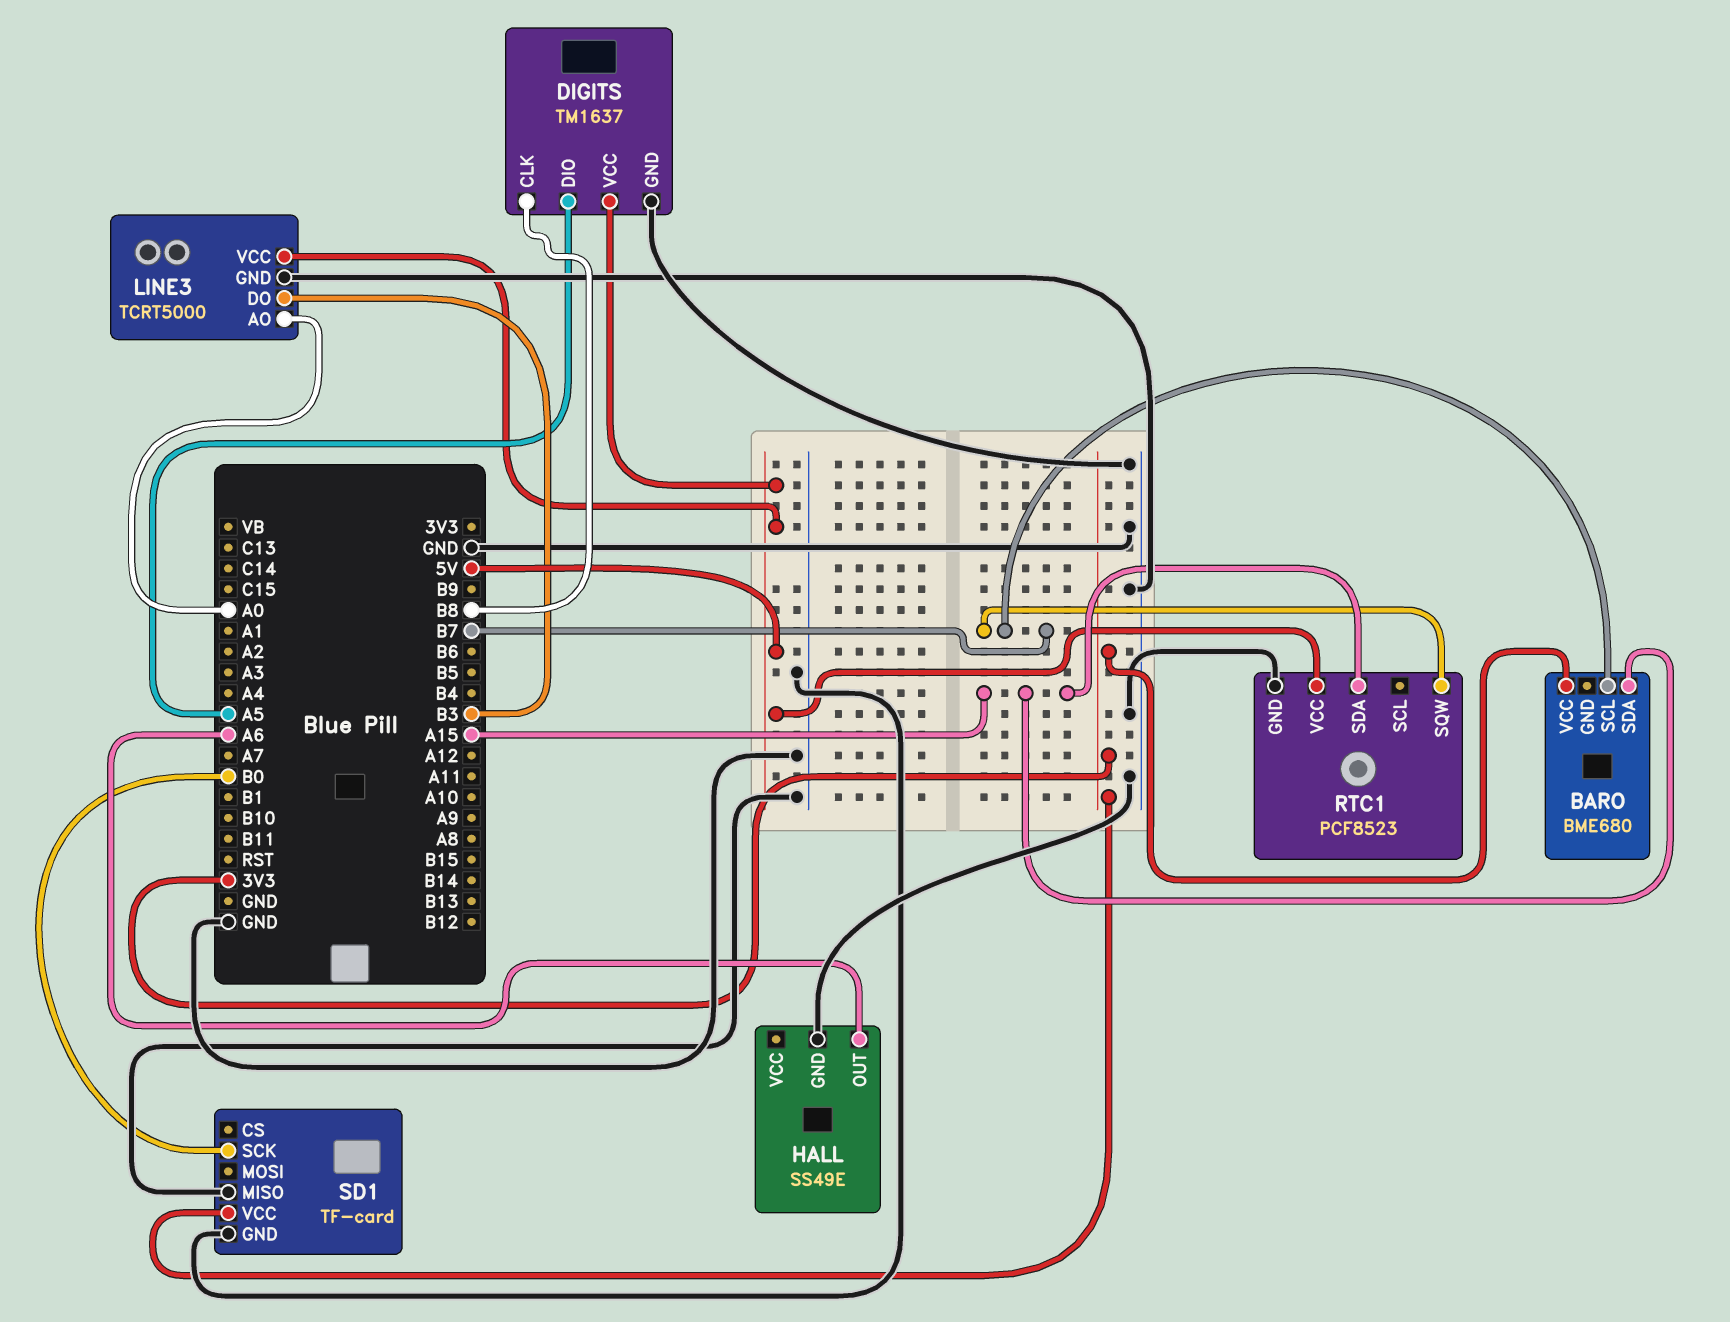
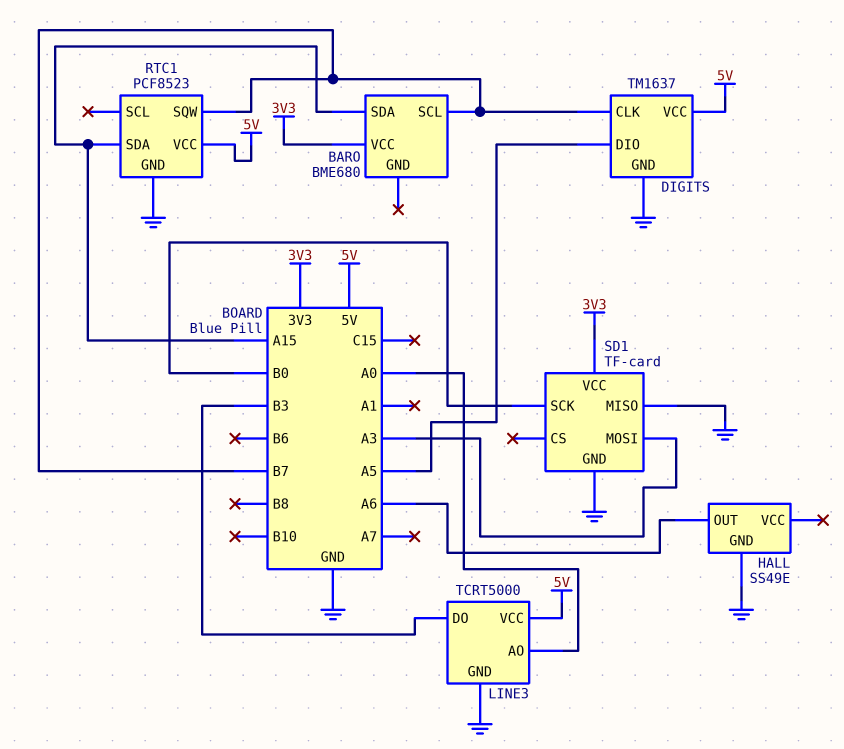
DIGITS pin CLK: B8 -> B7
SD1 pin MOSI: none -> A3

